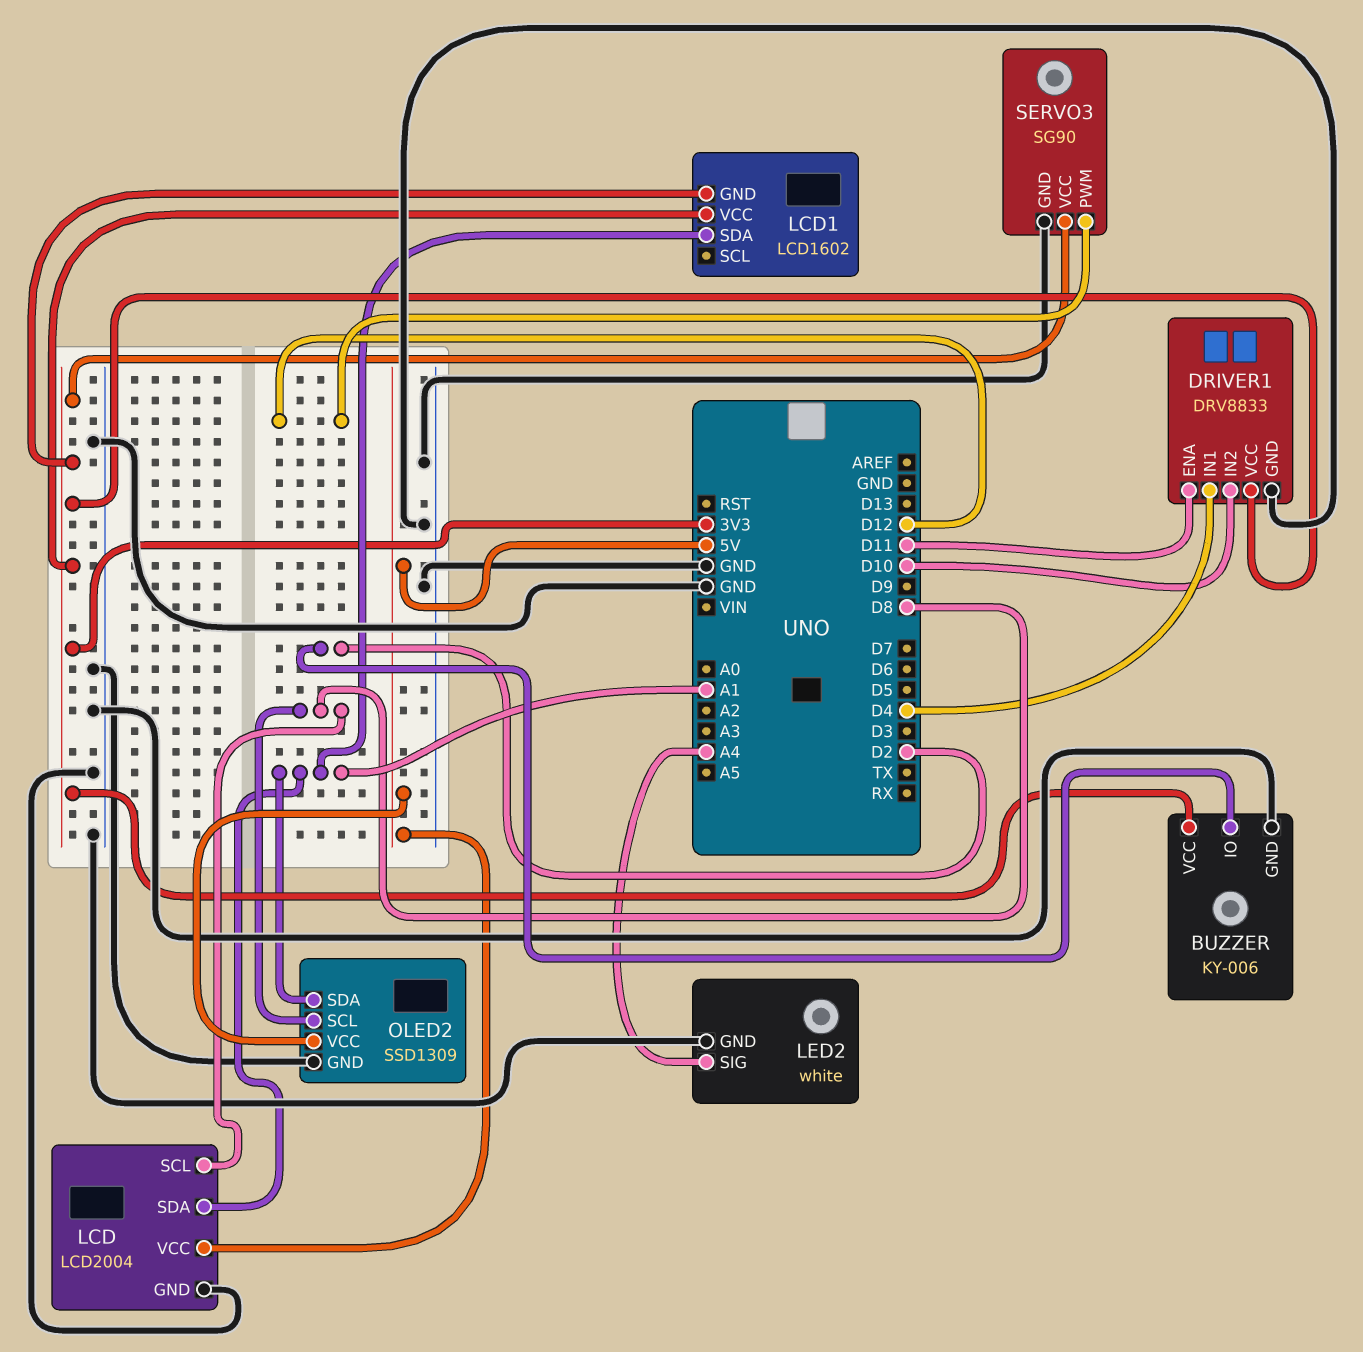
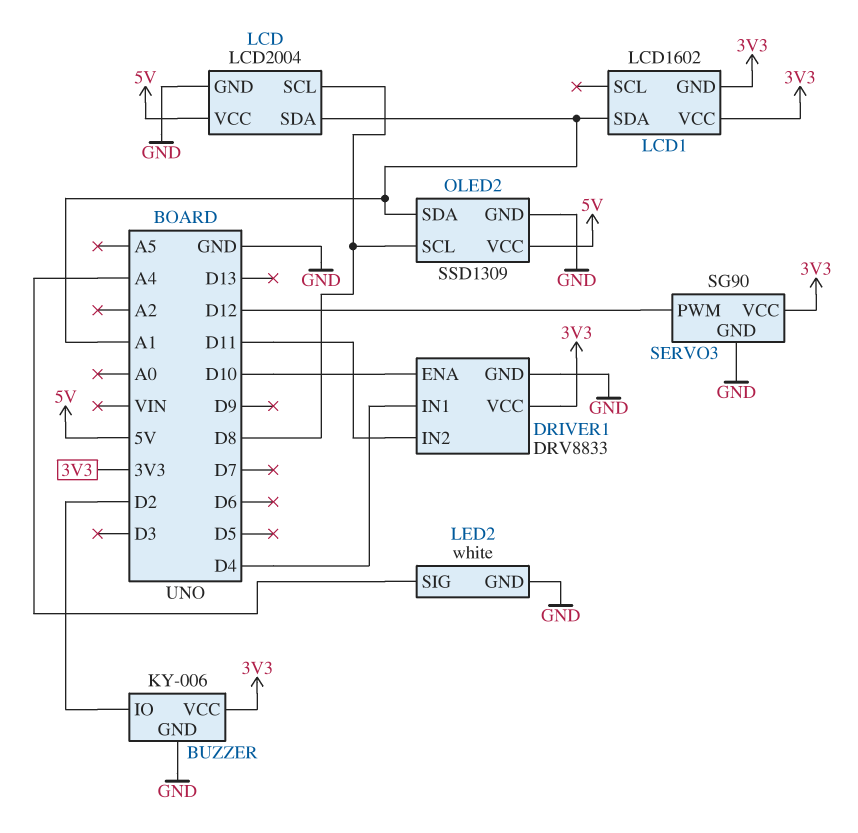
DRIVER1 pin ENA: D11 -> D10
DRIVER1 pin IN2: D10 -> D11

